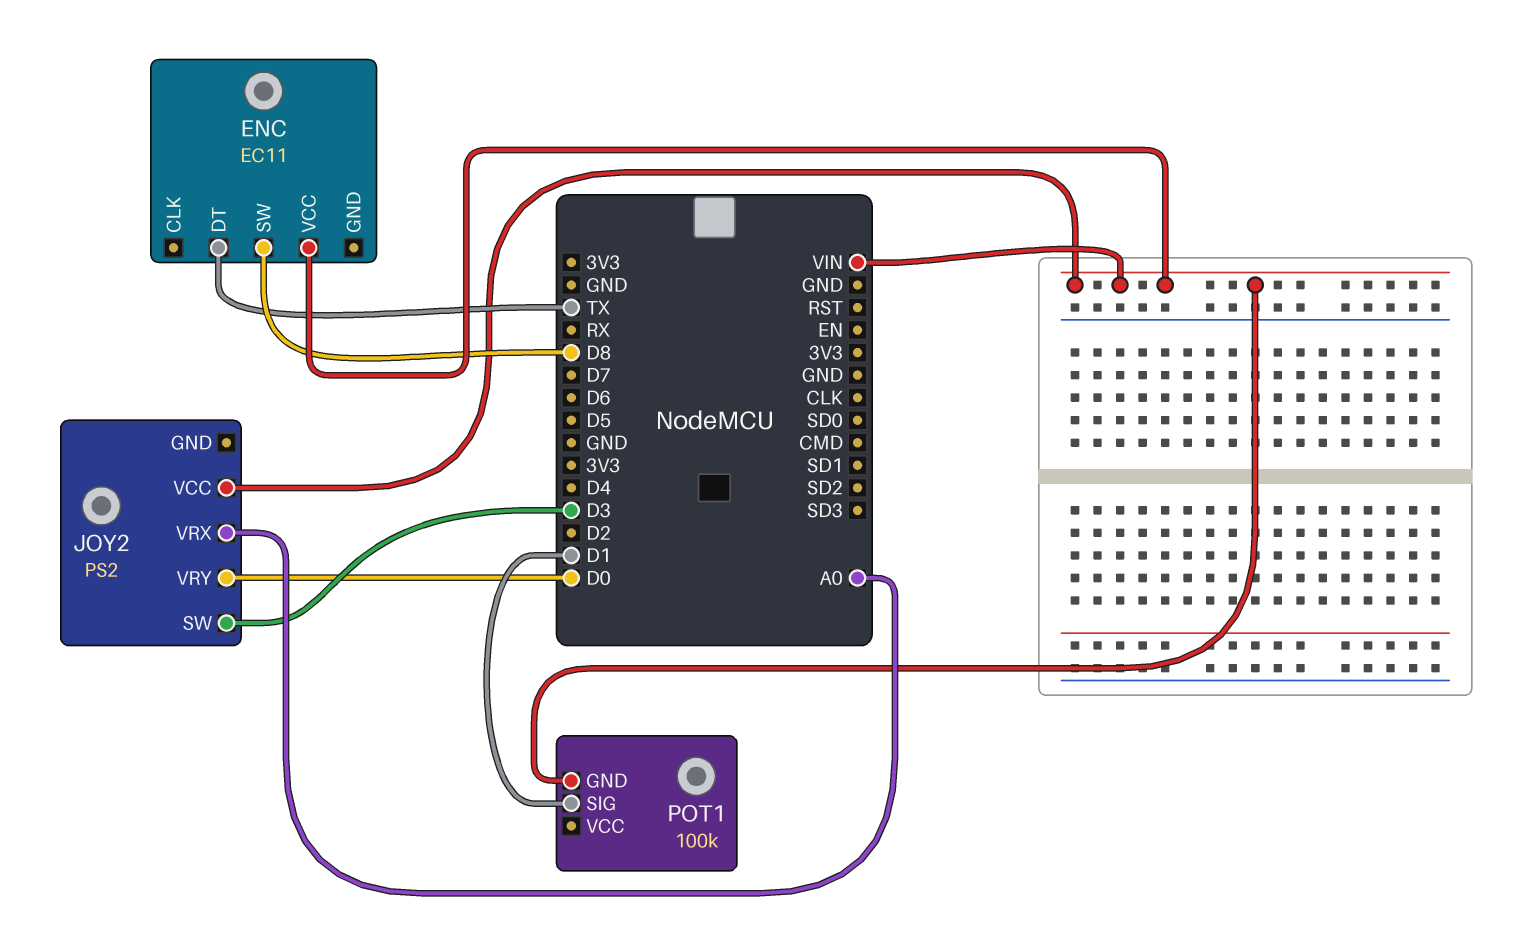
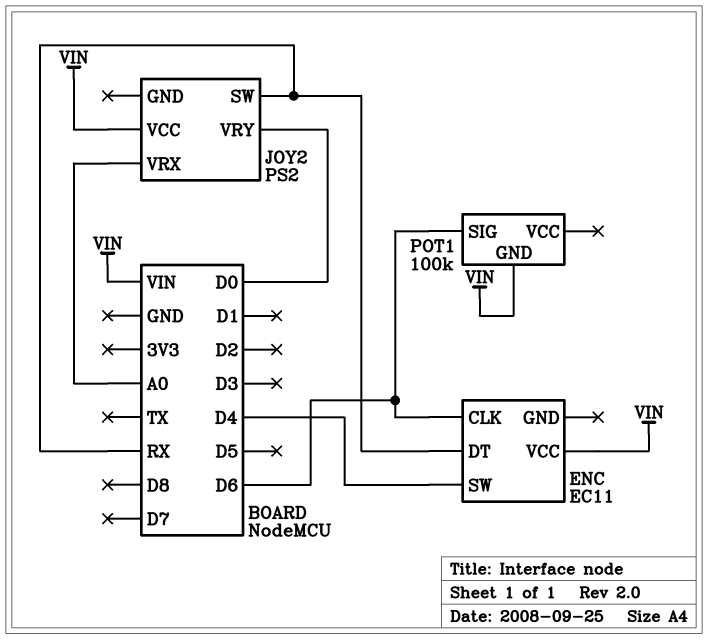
ENC pin CLK: none -> D6
ENC pin DT: TX -> RX
ENC pin SW: D8 -> D4
JOY2 pin SW: D3 -> RX
POT1 pin SIG: D1 -> D6

